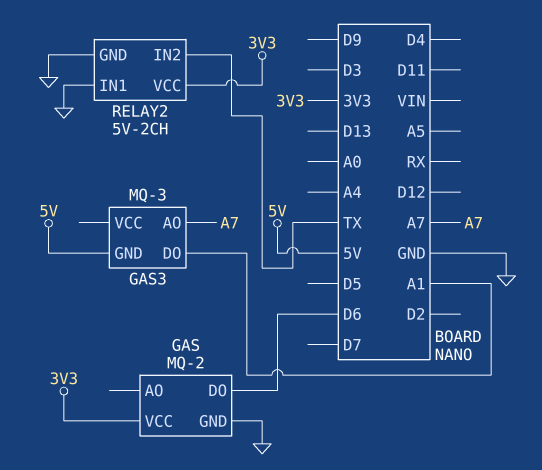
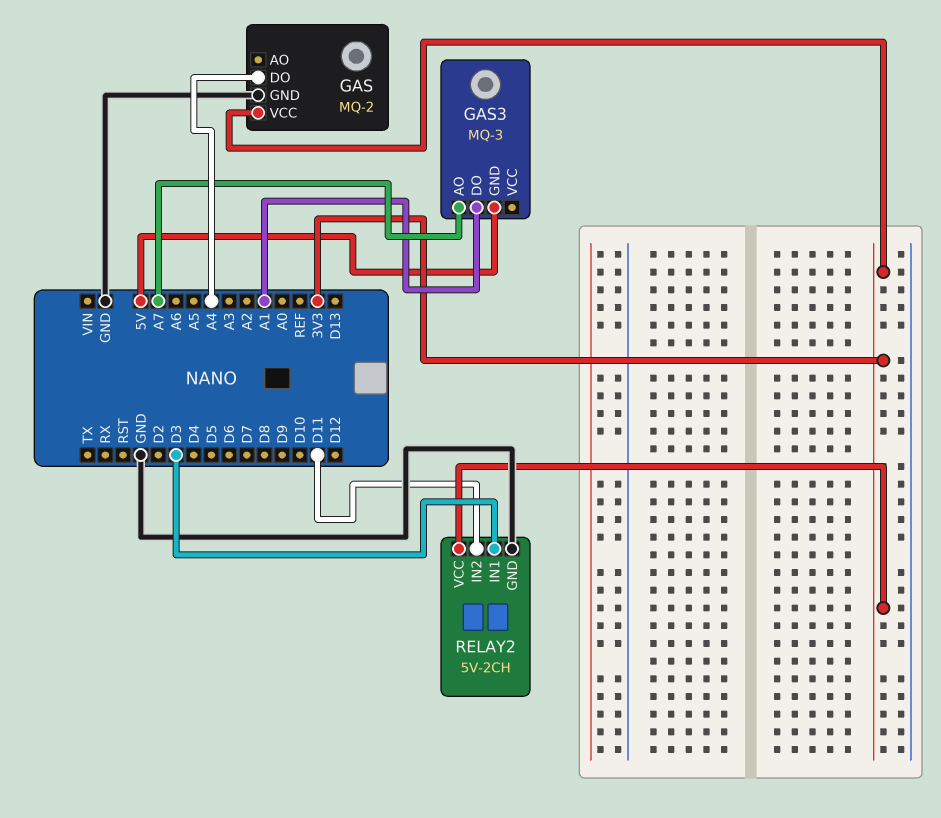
GAS pin DO: D6 -> A4
RELAY2 pin IN1: GND -> D3
RELAY2 pin IN2: TX -> D11

